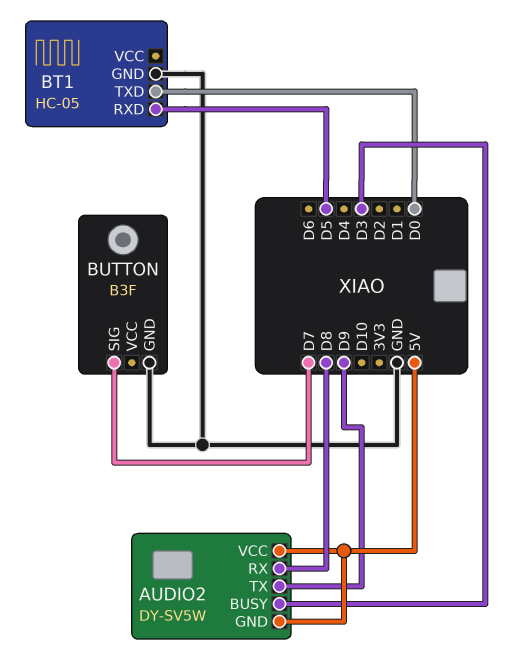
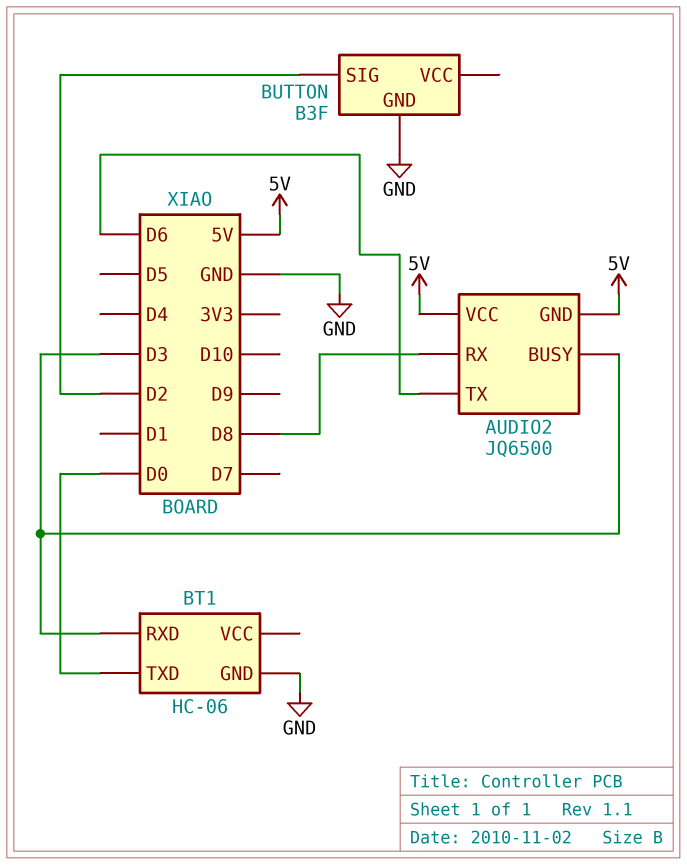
AUDIO2: DY-SV5W -> JQ6500
AUDIO2 pin TX: D9 -> D6
BT1: HC-05 -> HC-06
BT1 pin RXD: D5 -> D3
BUTTON pin SIG: D7 -> D2

